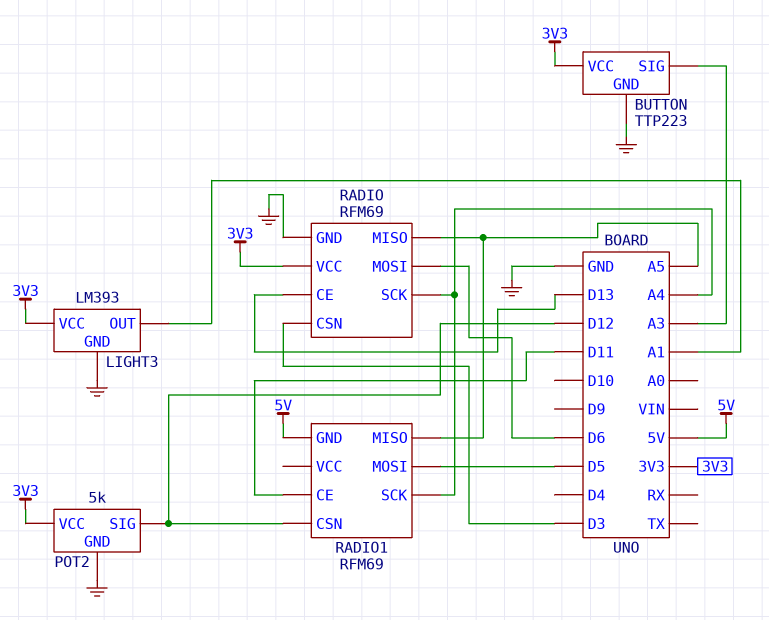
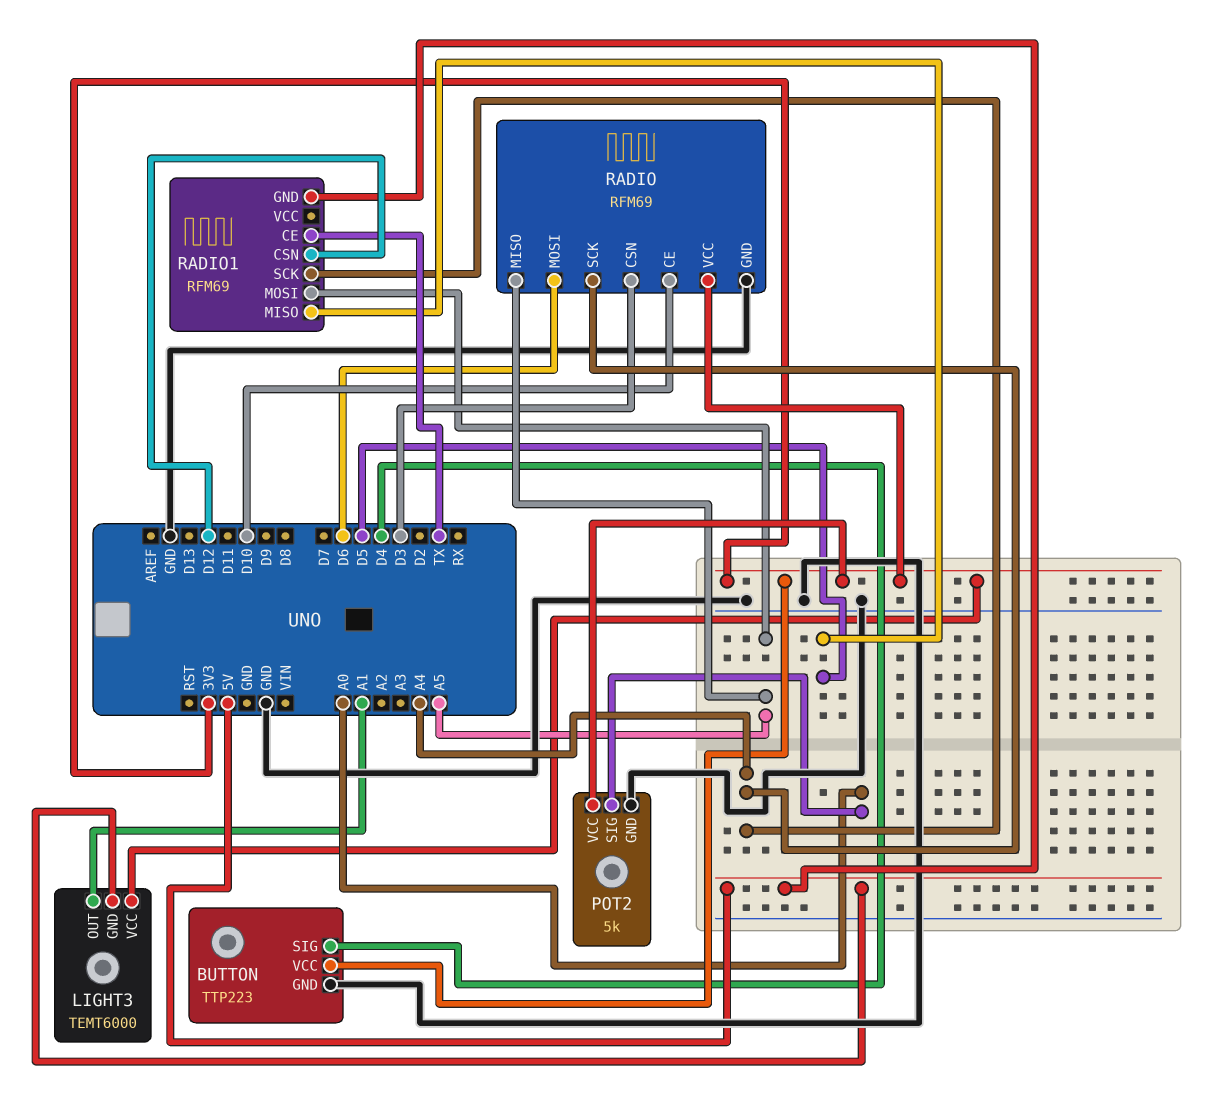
BUTTON pin SIG: A3 -> D4
LIGHT3: LM393 -> TEMT6000
LIGHT3 pin GND: GND -> 5V
POT2 pin SIG: D12 -> A0
RADIO pin CE: D13 -> D10
RADIO1 pin CE: D11 -> TX
RADIO1 pin MISO: A5 -> D5
RADIO1 pin MOSI: D5 -> A5

